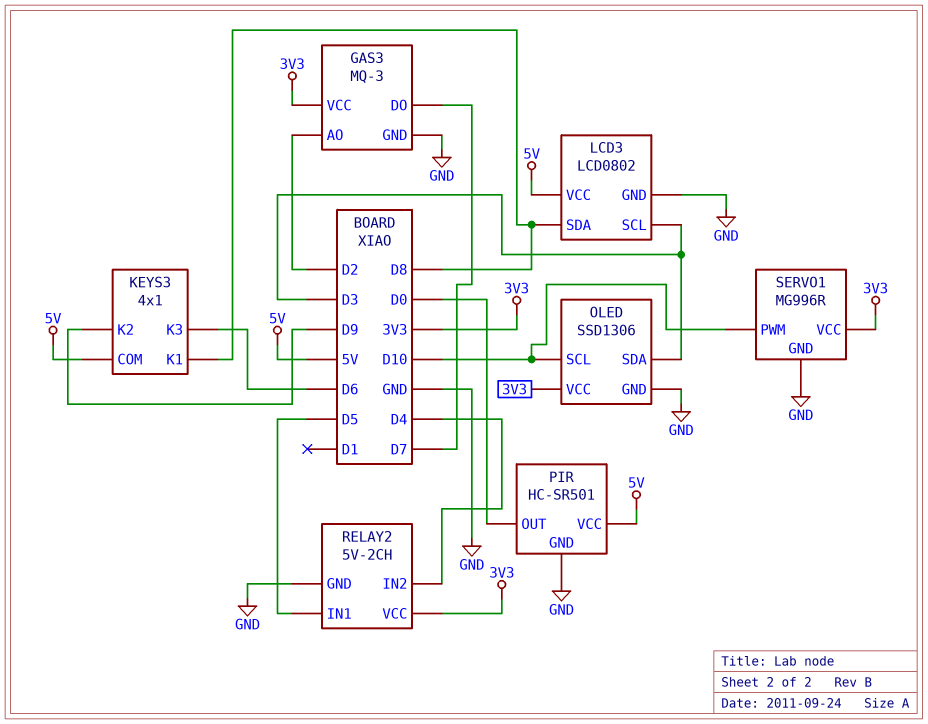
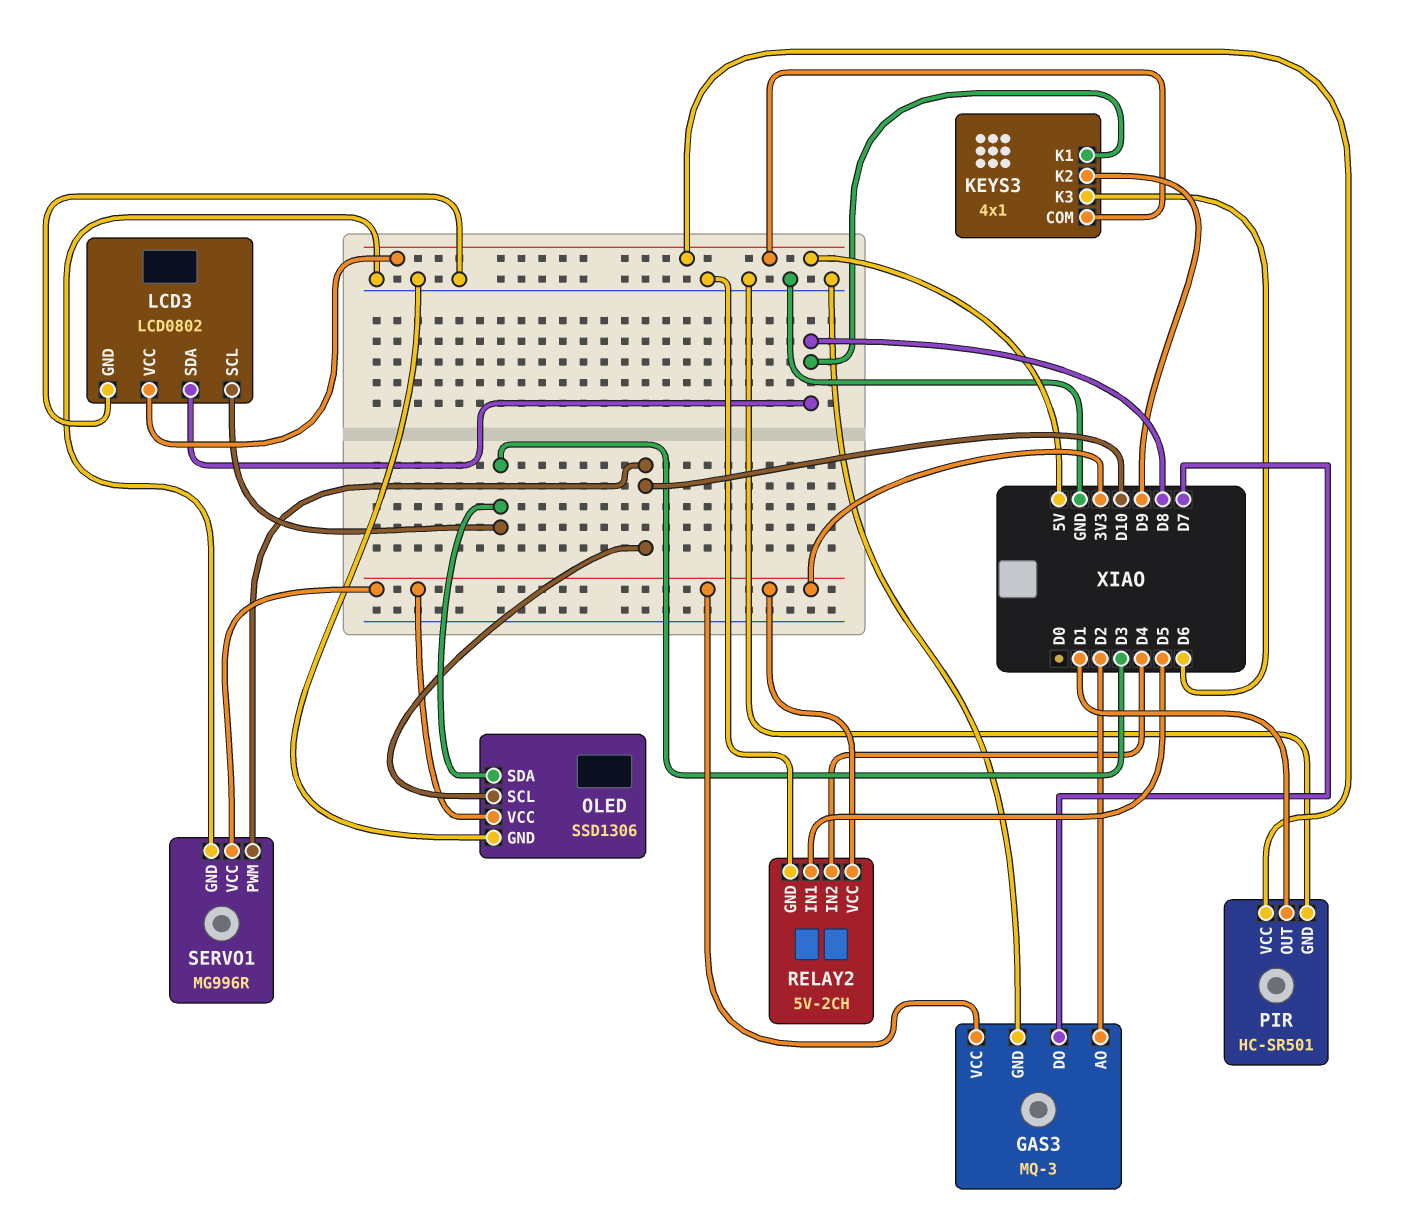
PIR pin OUT: D0 -> D1

